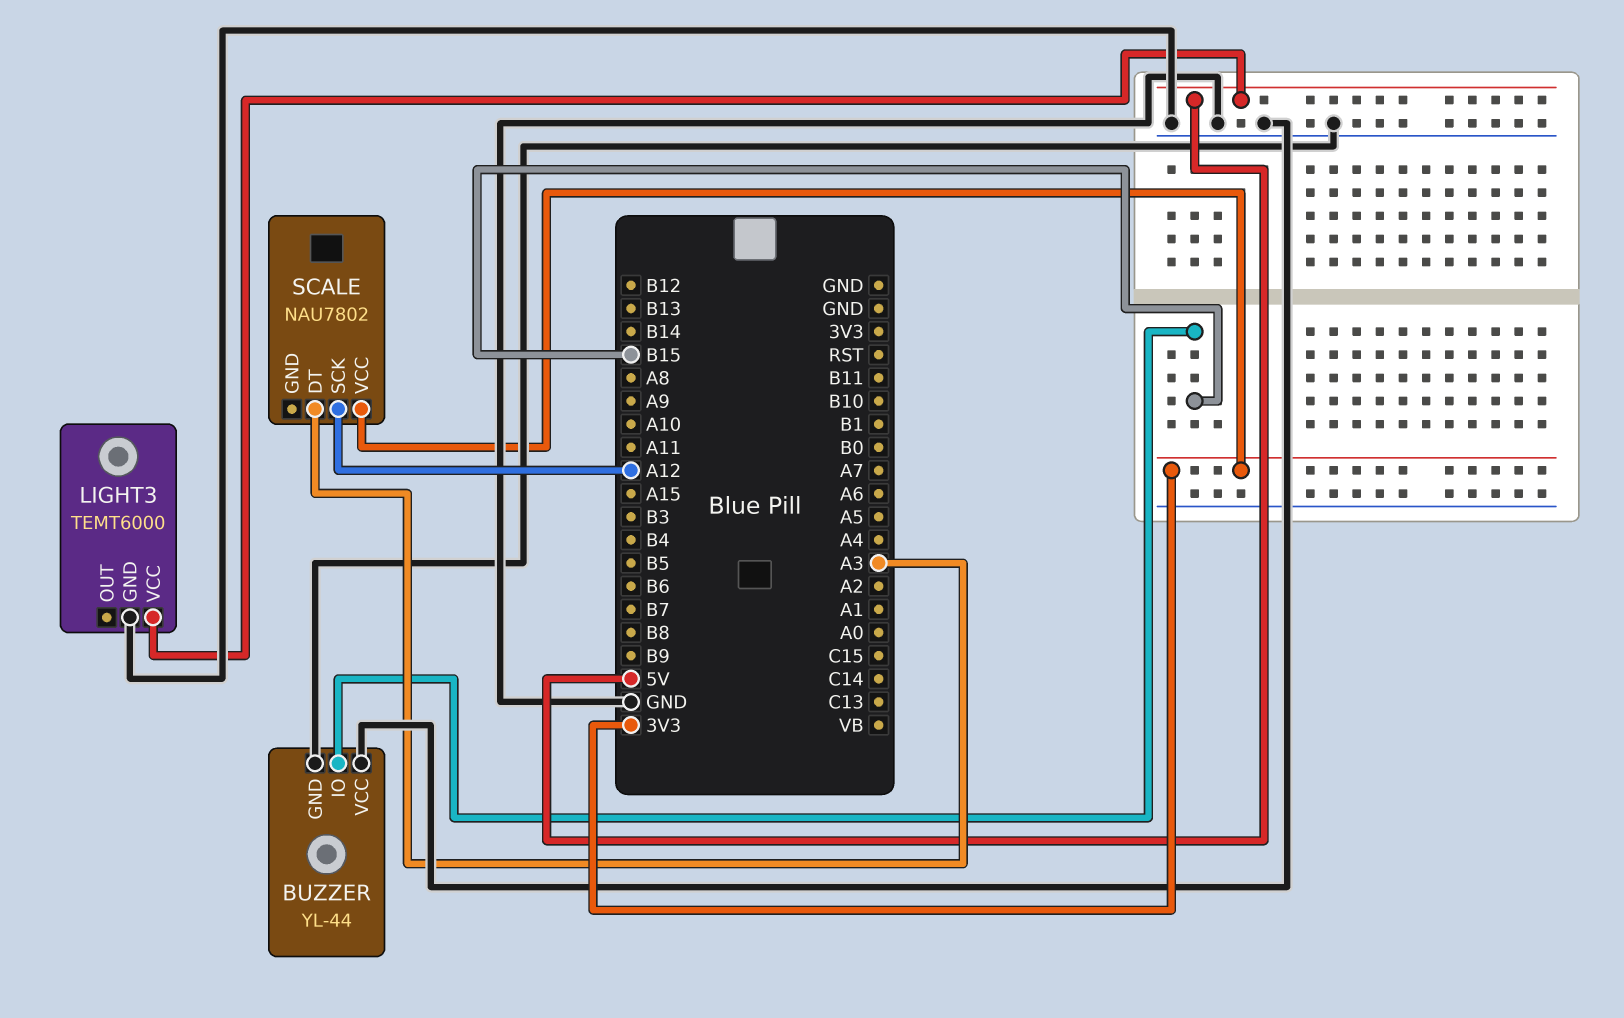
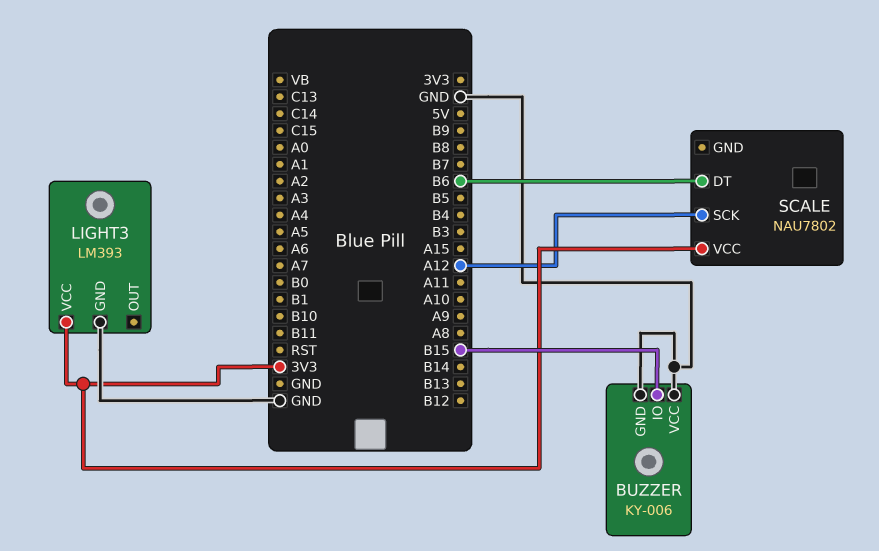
BUZZER: YL-44 -> KY-006
LIGHT3: TEMT6000 -> LM393
LIGHT3 pin VCC: 5V -> 3V3
SCALE pin DT: A3 -> B6

